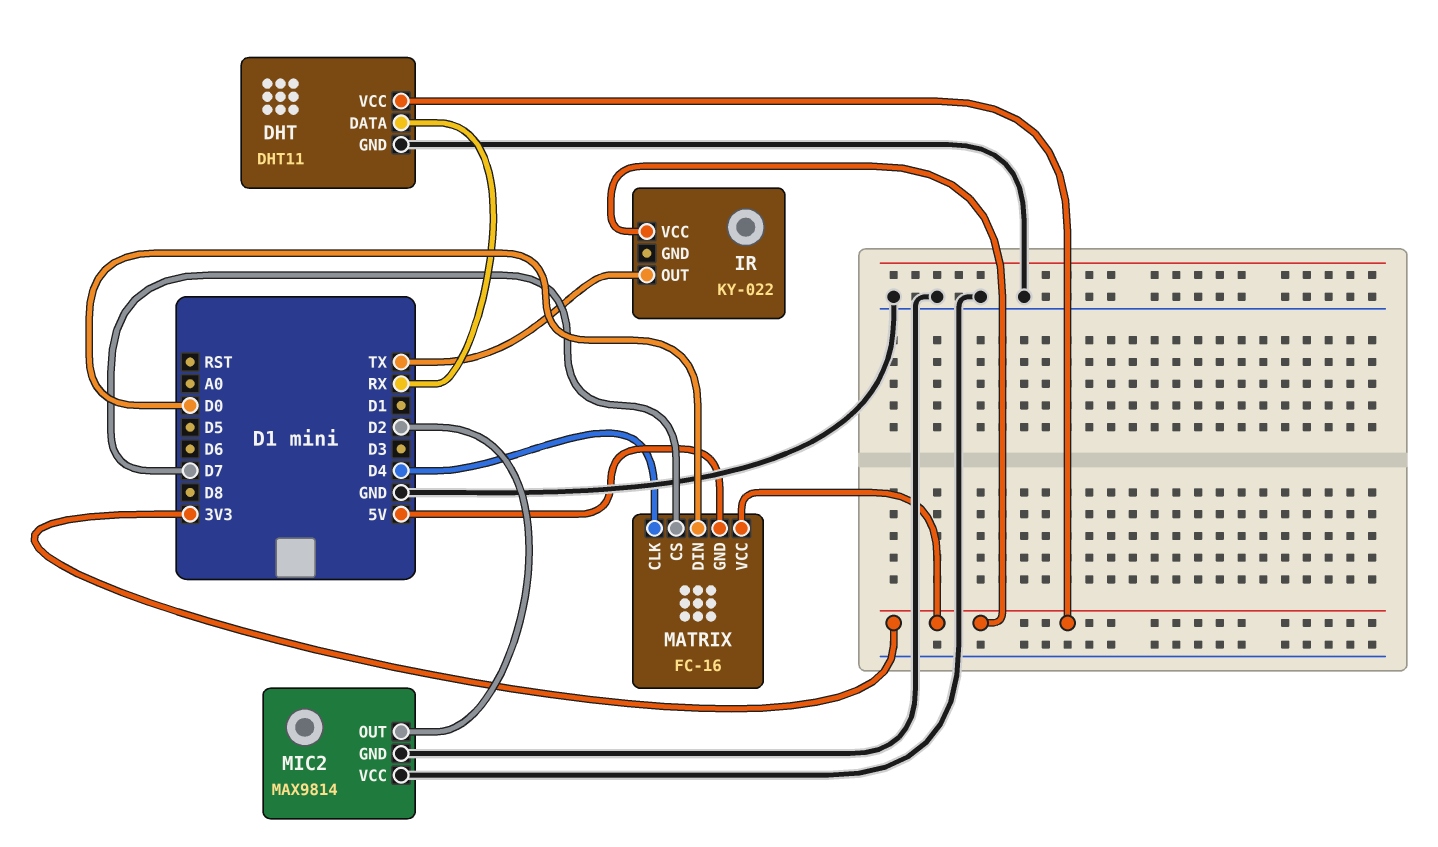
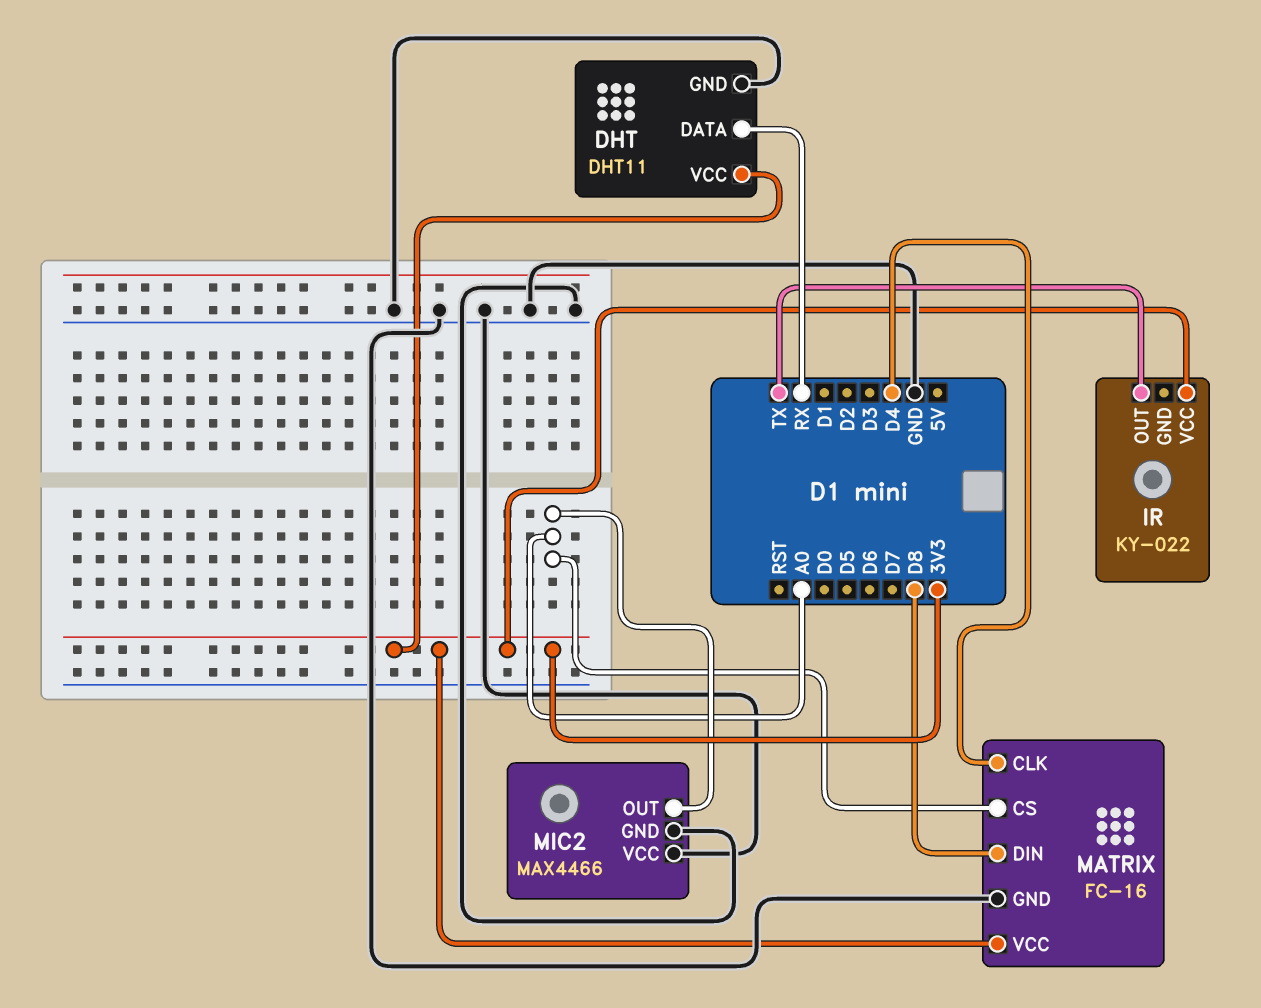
MATRIX pin CS: D7 -> A0
MATRIX pin DIN: D0 -> D8
MATRIX pin GND: 5V -> GND
MIC2: MAX9814 -> MAX4466
MIC2 pin OUT: D2 -> A0

